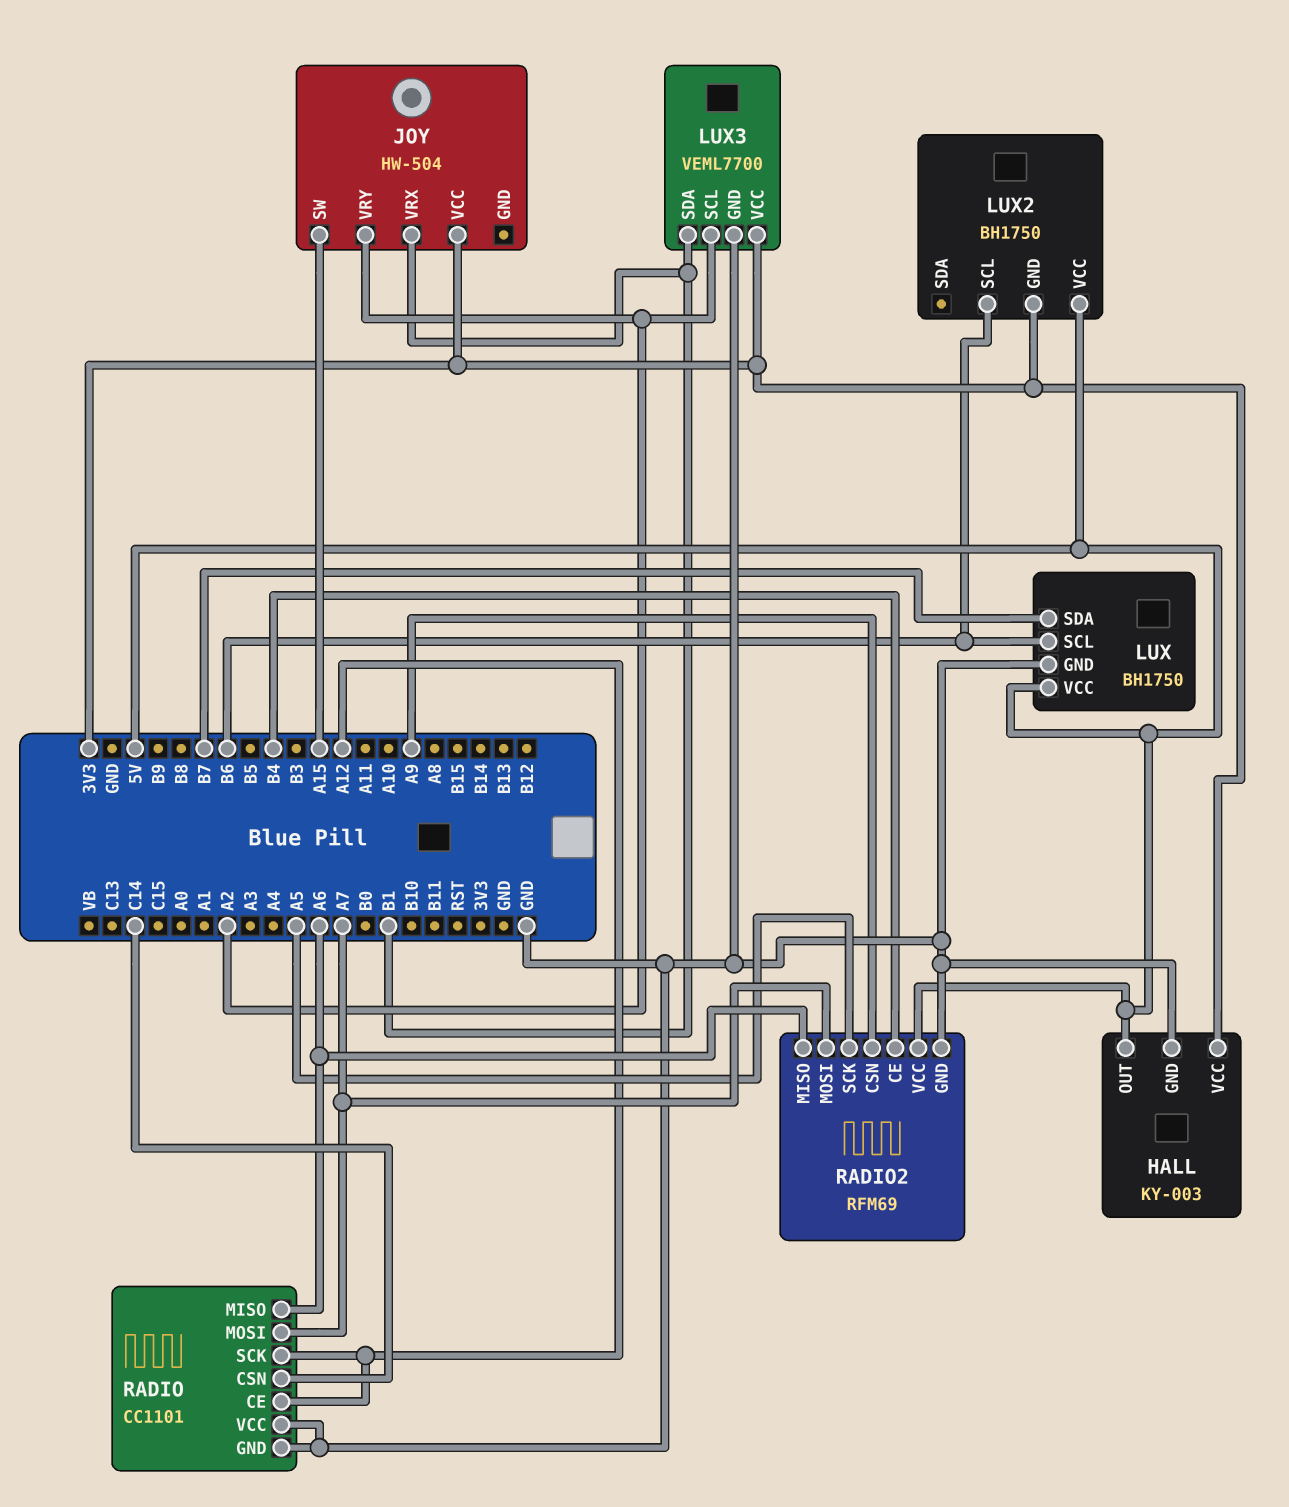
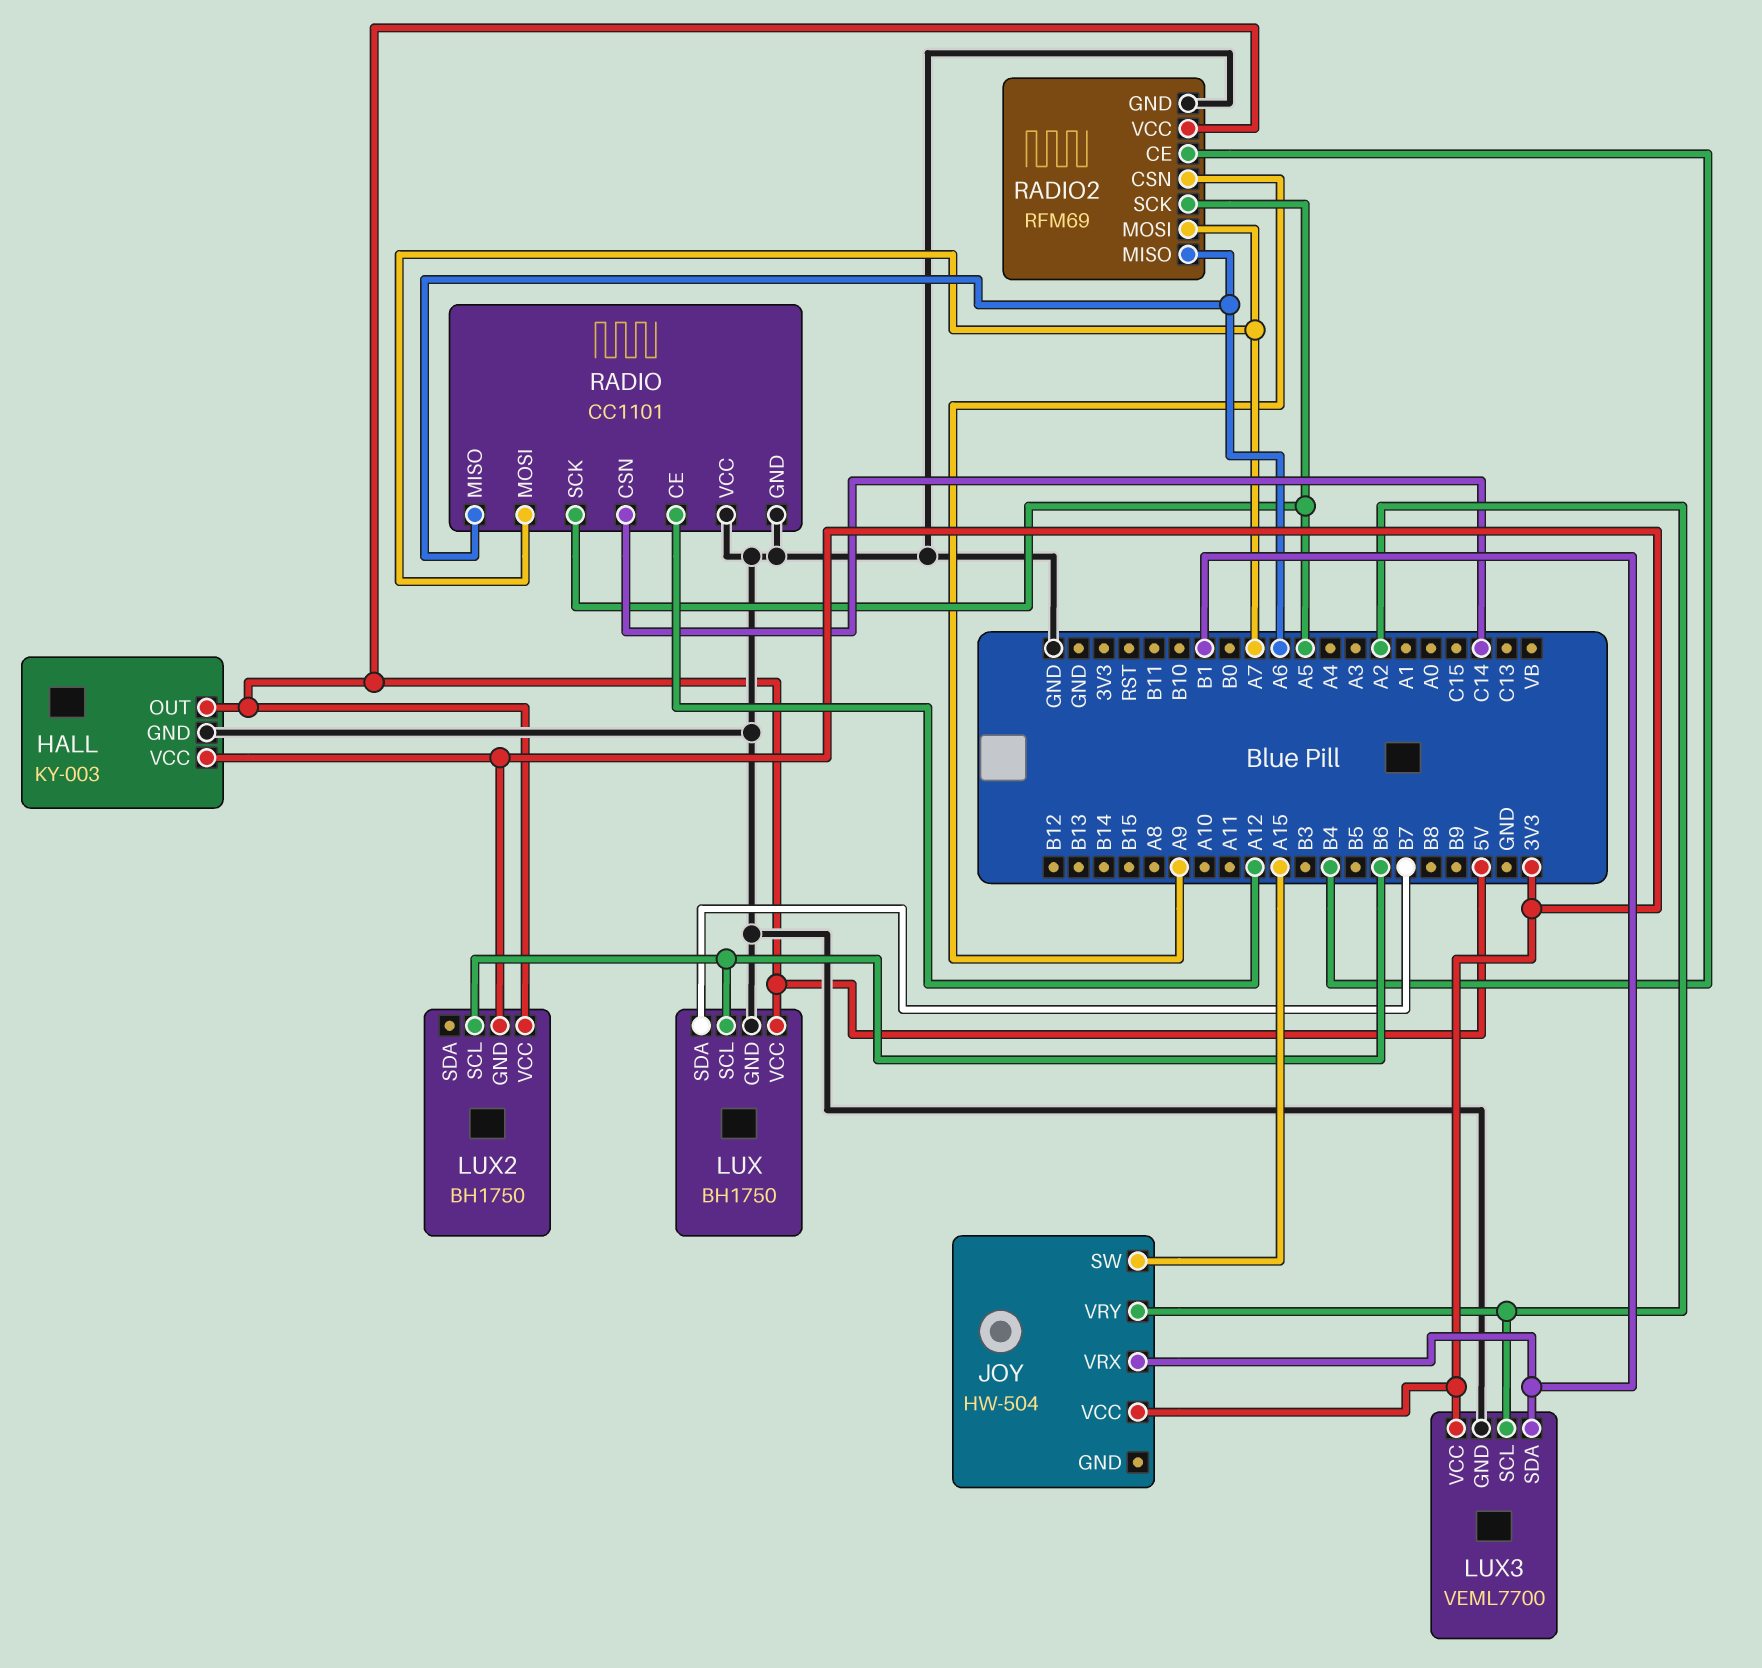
RADIO pin SCK: A12 -> A5

